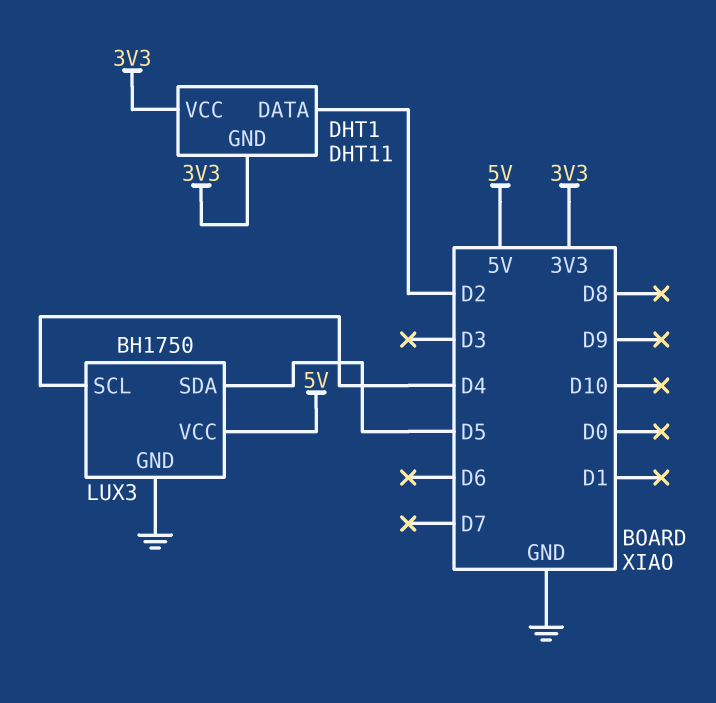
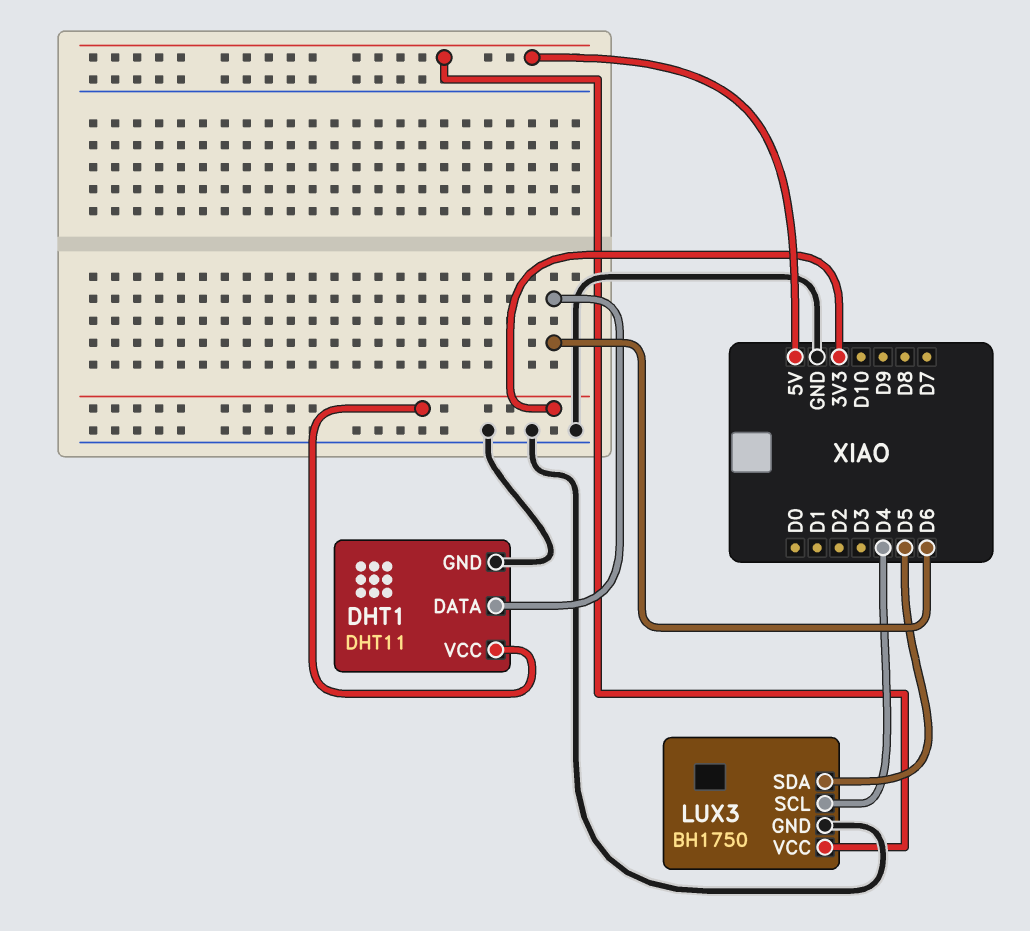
DHT1 pin DATA: D2 -> D6
DHT1 pin GND: 3V3 -> GND

